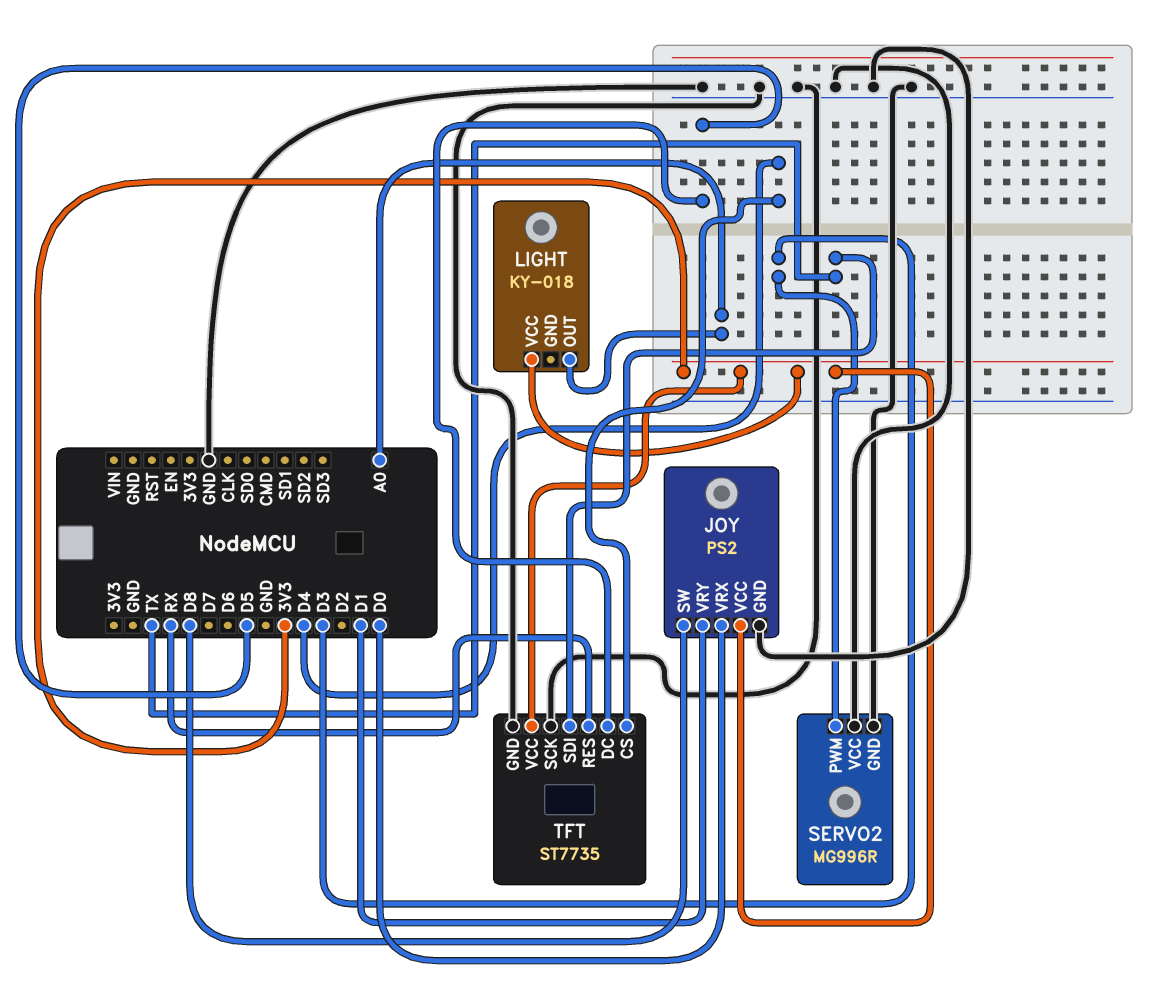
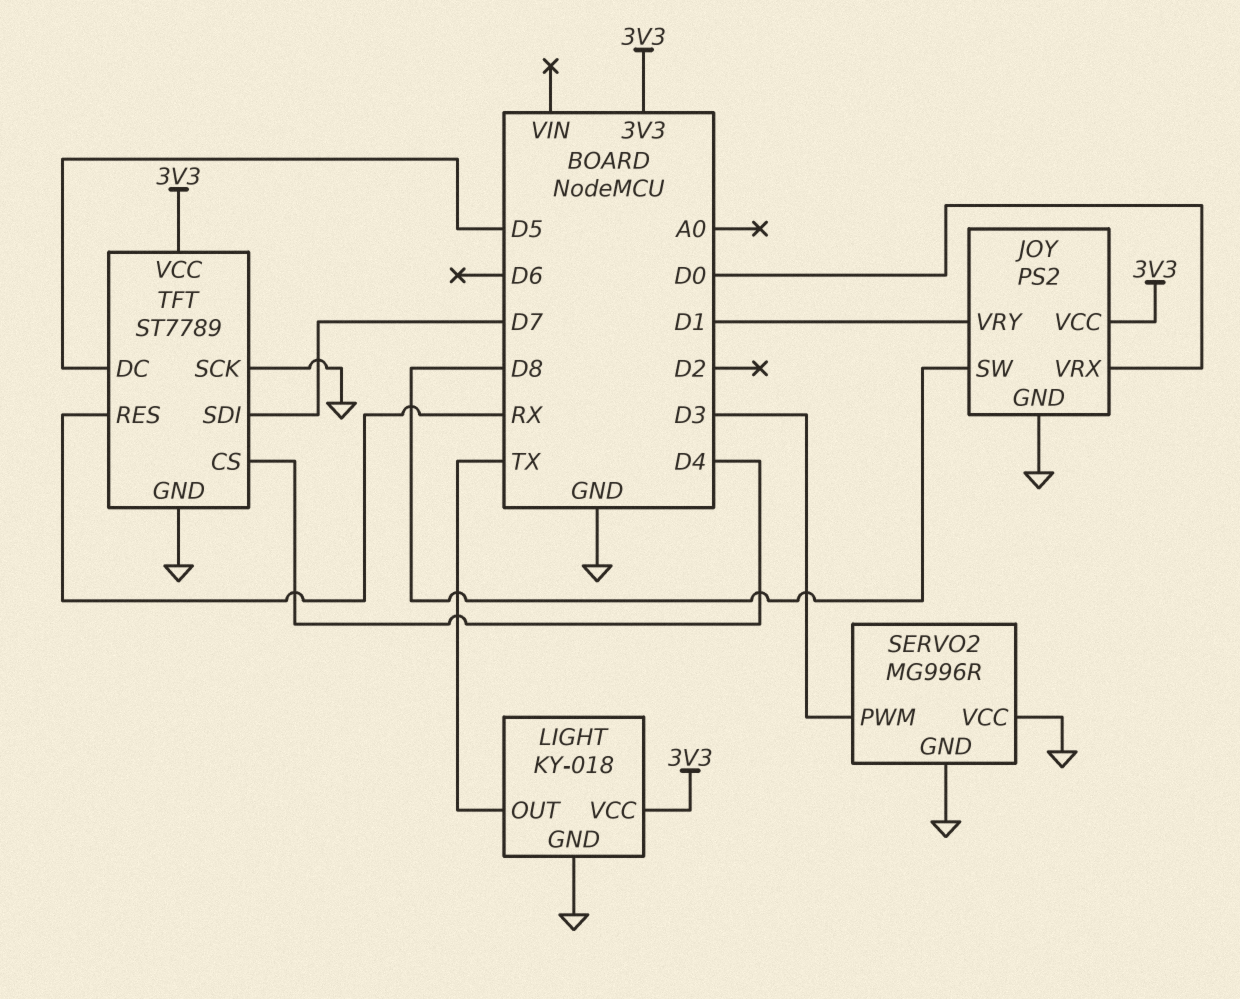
LIGHT pin GND: none -> GND
LIGHT pin OUT: A0 -> TX
TFT: ST7735 -> ST7789
TFT pin SDI: TX -> D7

